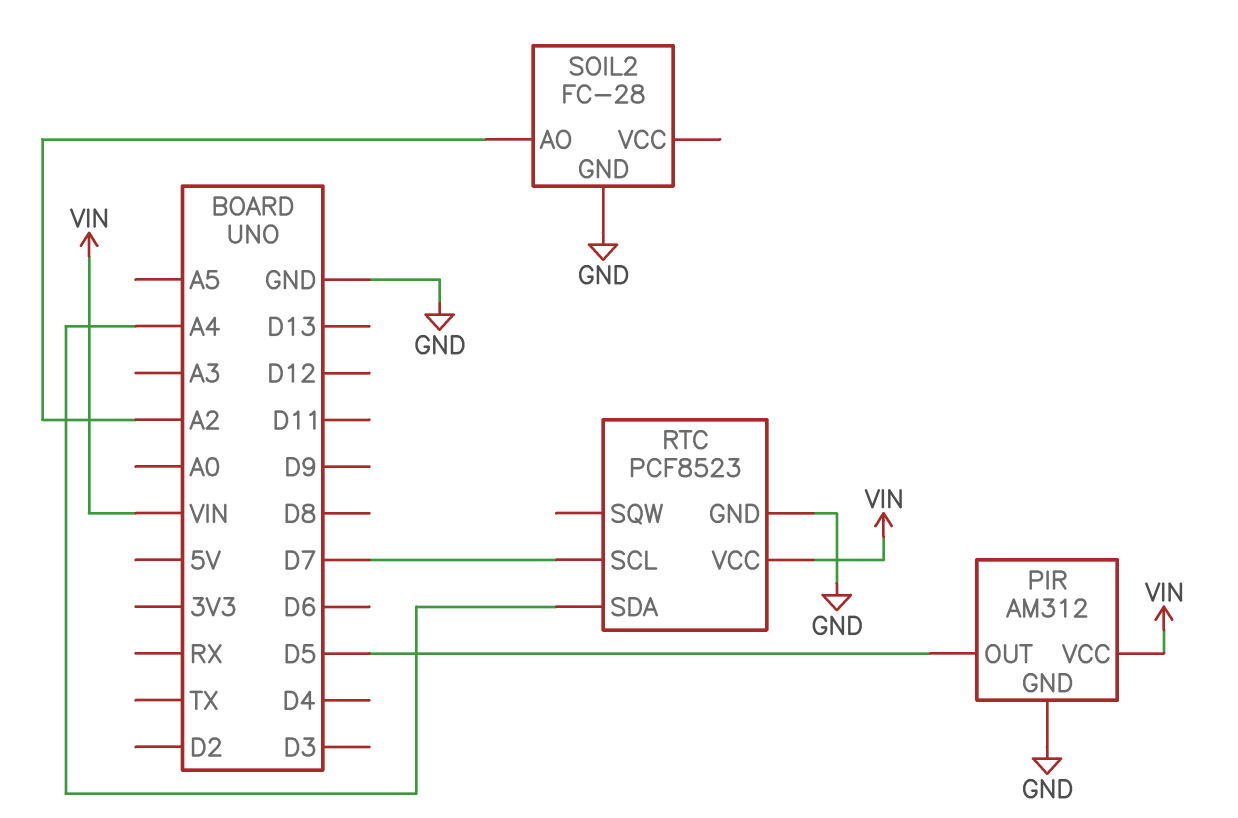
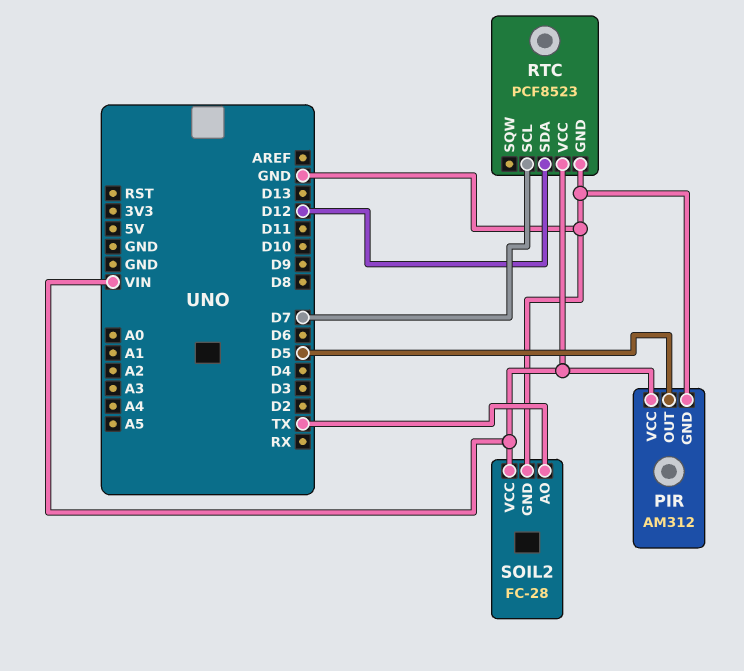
RTC pin SDA: A4 -> D12
SOIL2 pin AO: A2 -> TX
SOIL2 pin VCC: none -> VIN

